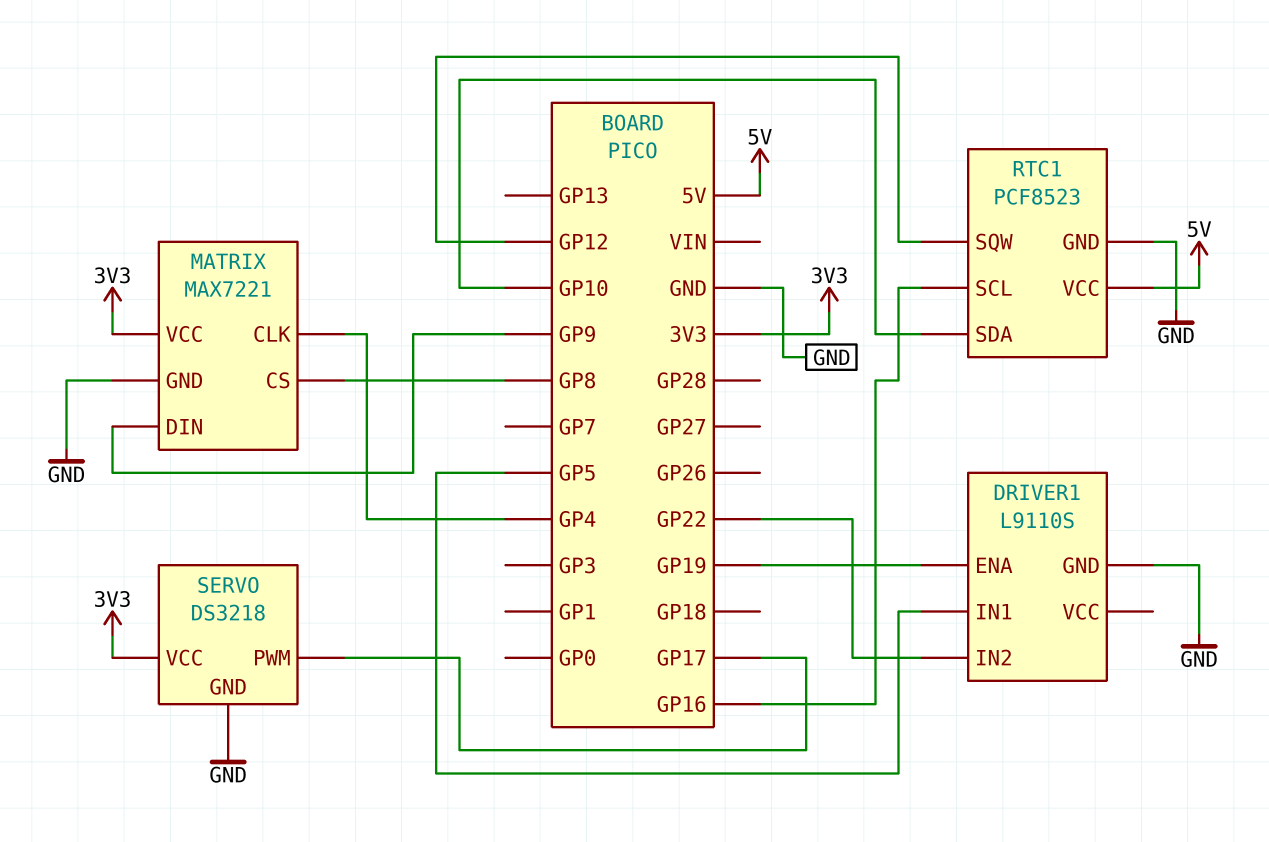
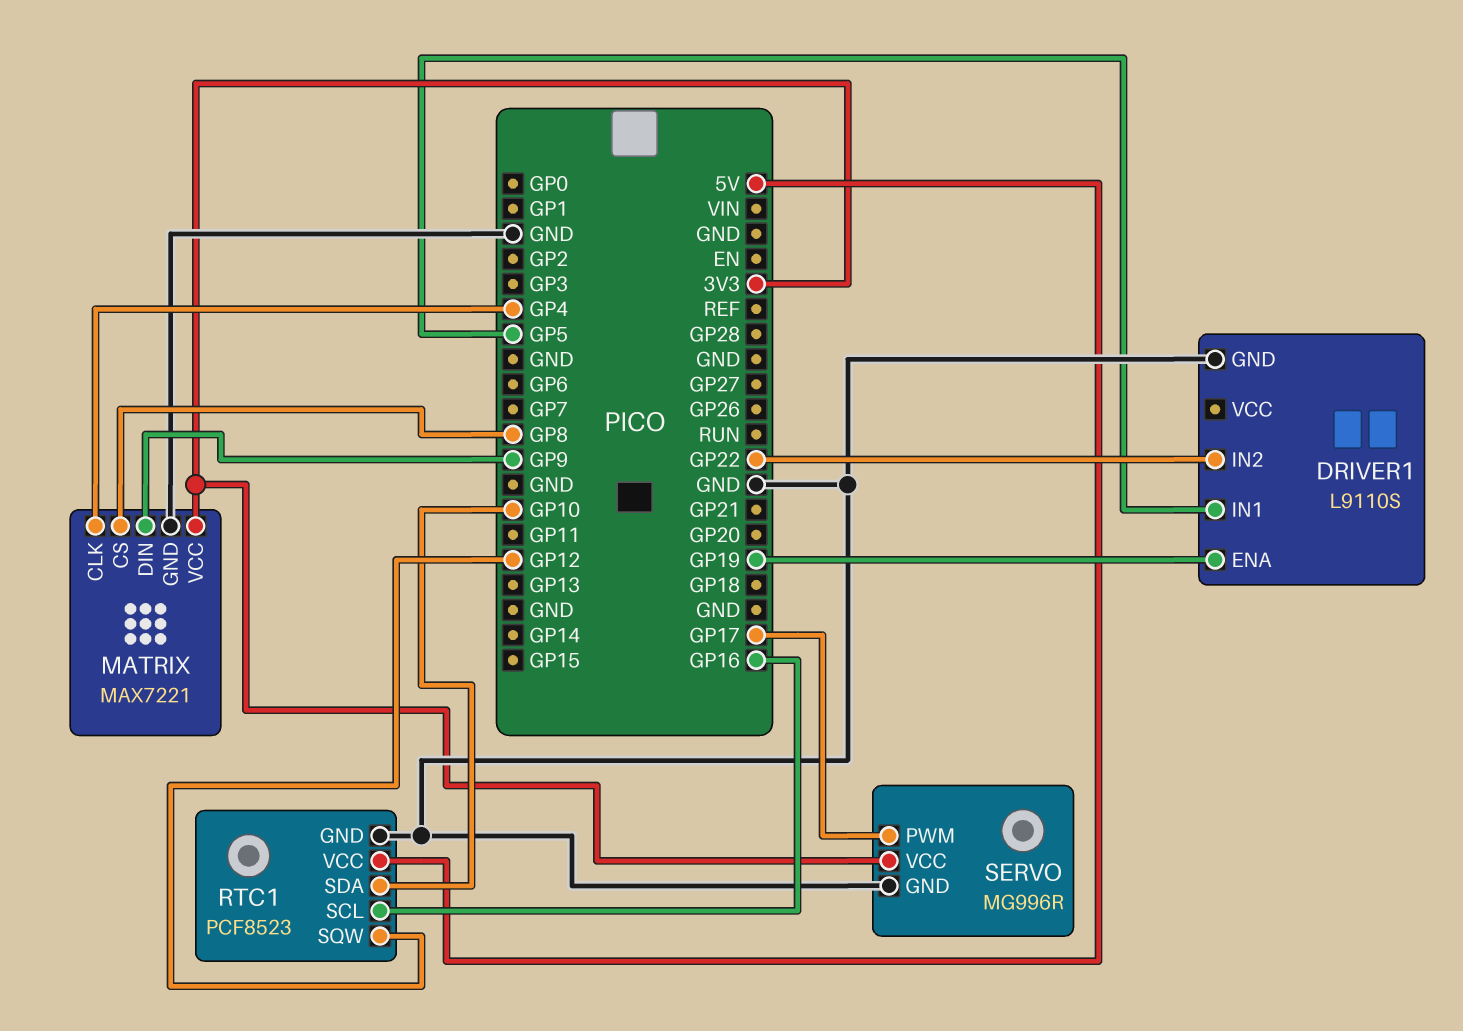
SERVO: DS3218 -> MG996R

